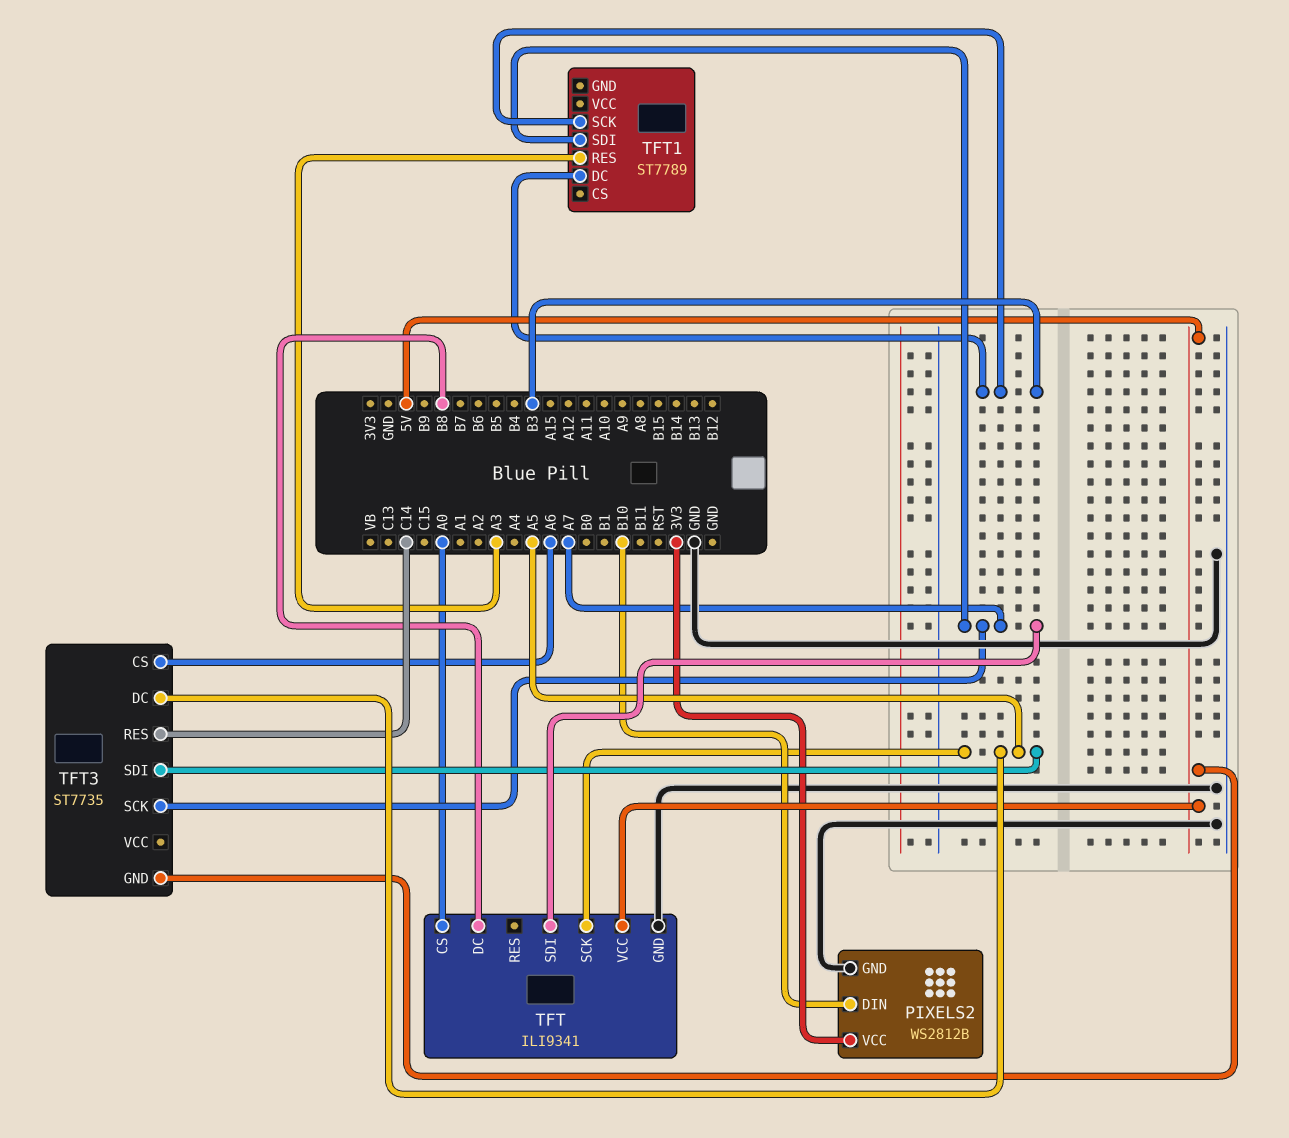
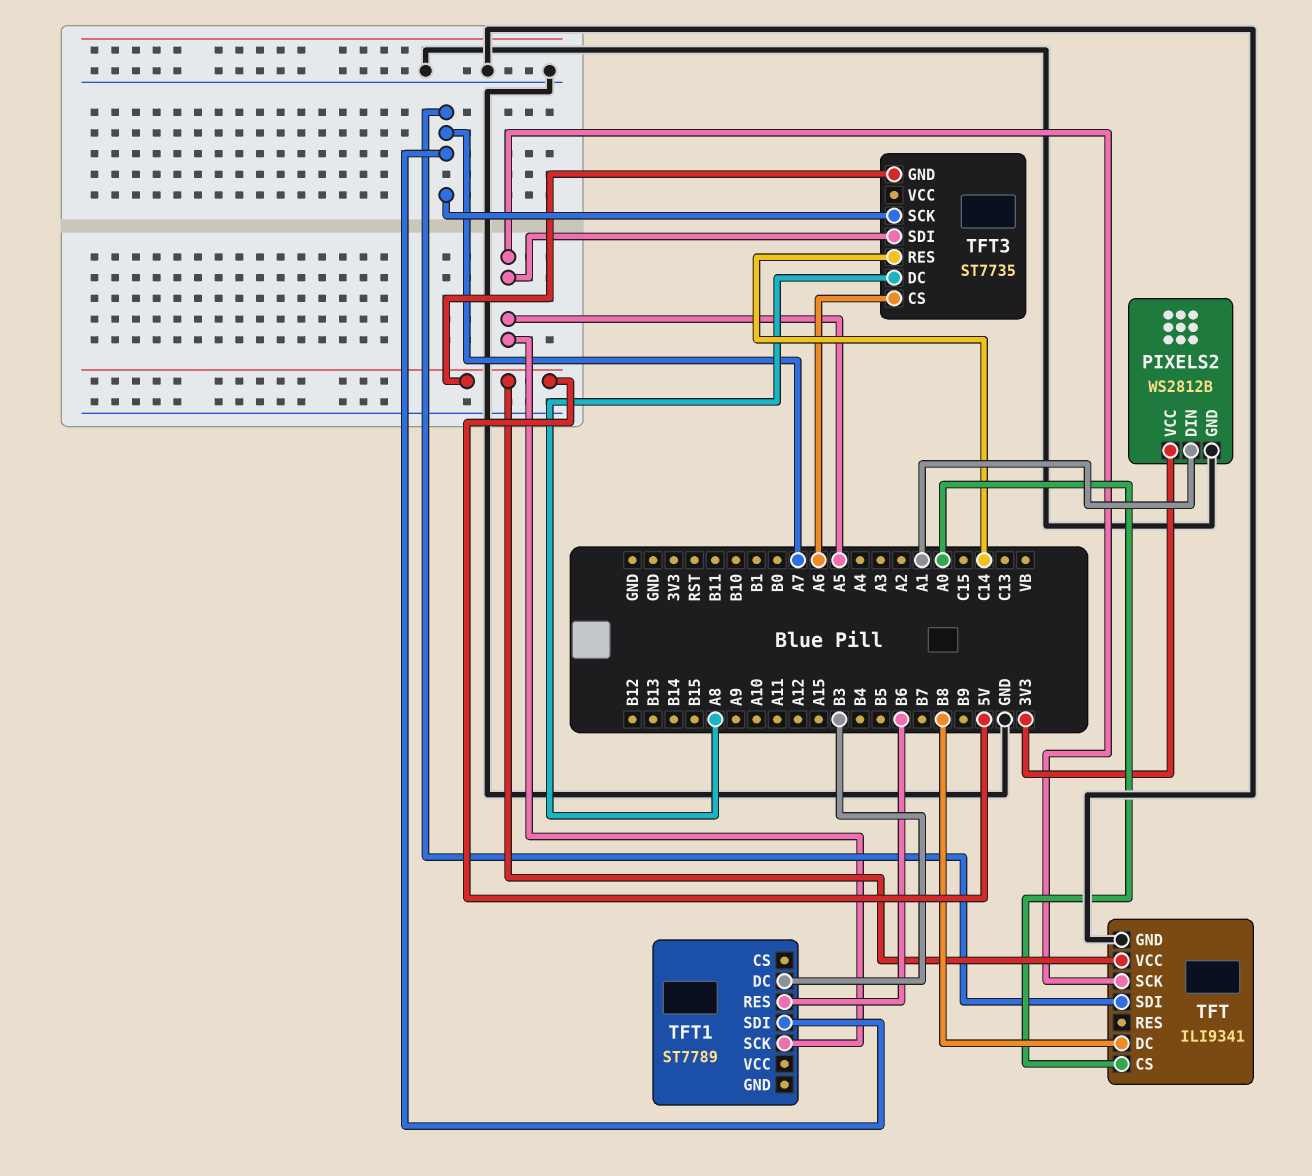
PIXELS2 pin DIN: B10 -> A1
TFT1 pin RES: A3 -> B6
TFT1 pin SCK: B3 -> A5
TFT3 pin DC: A5 -> A8

